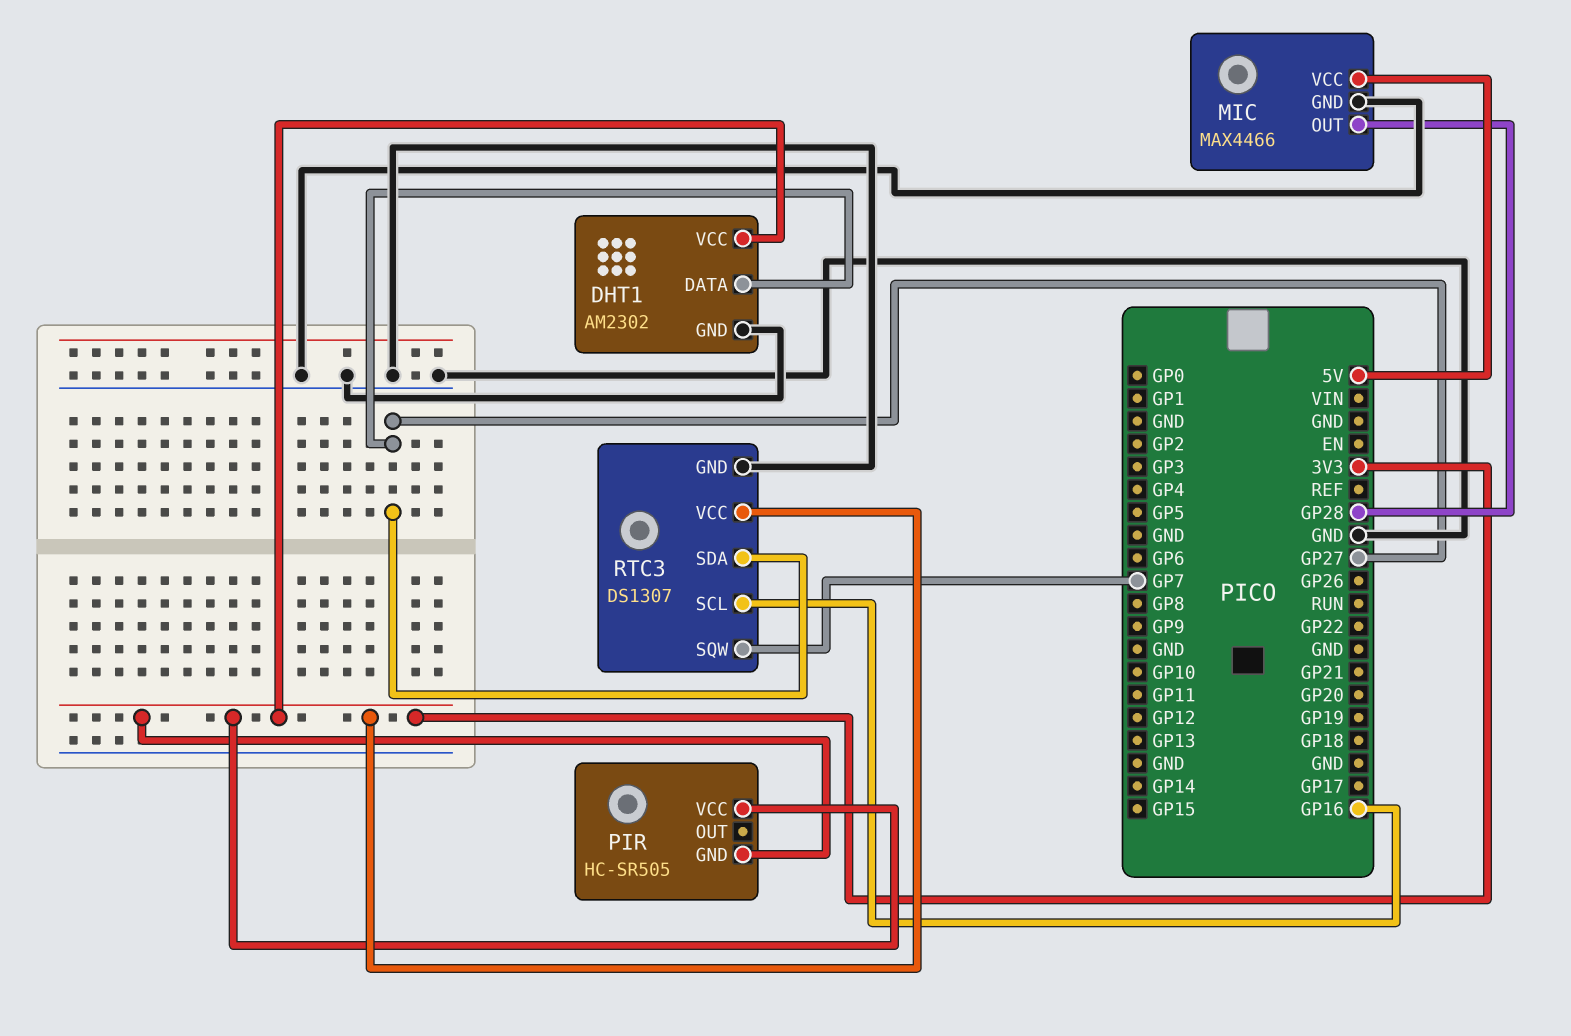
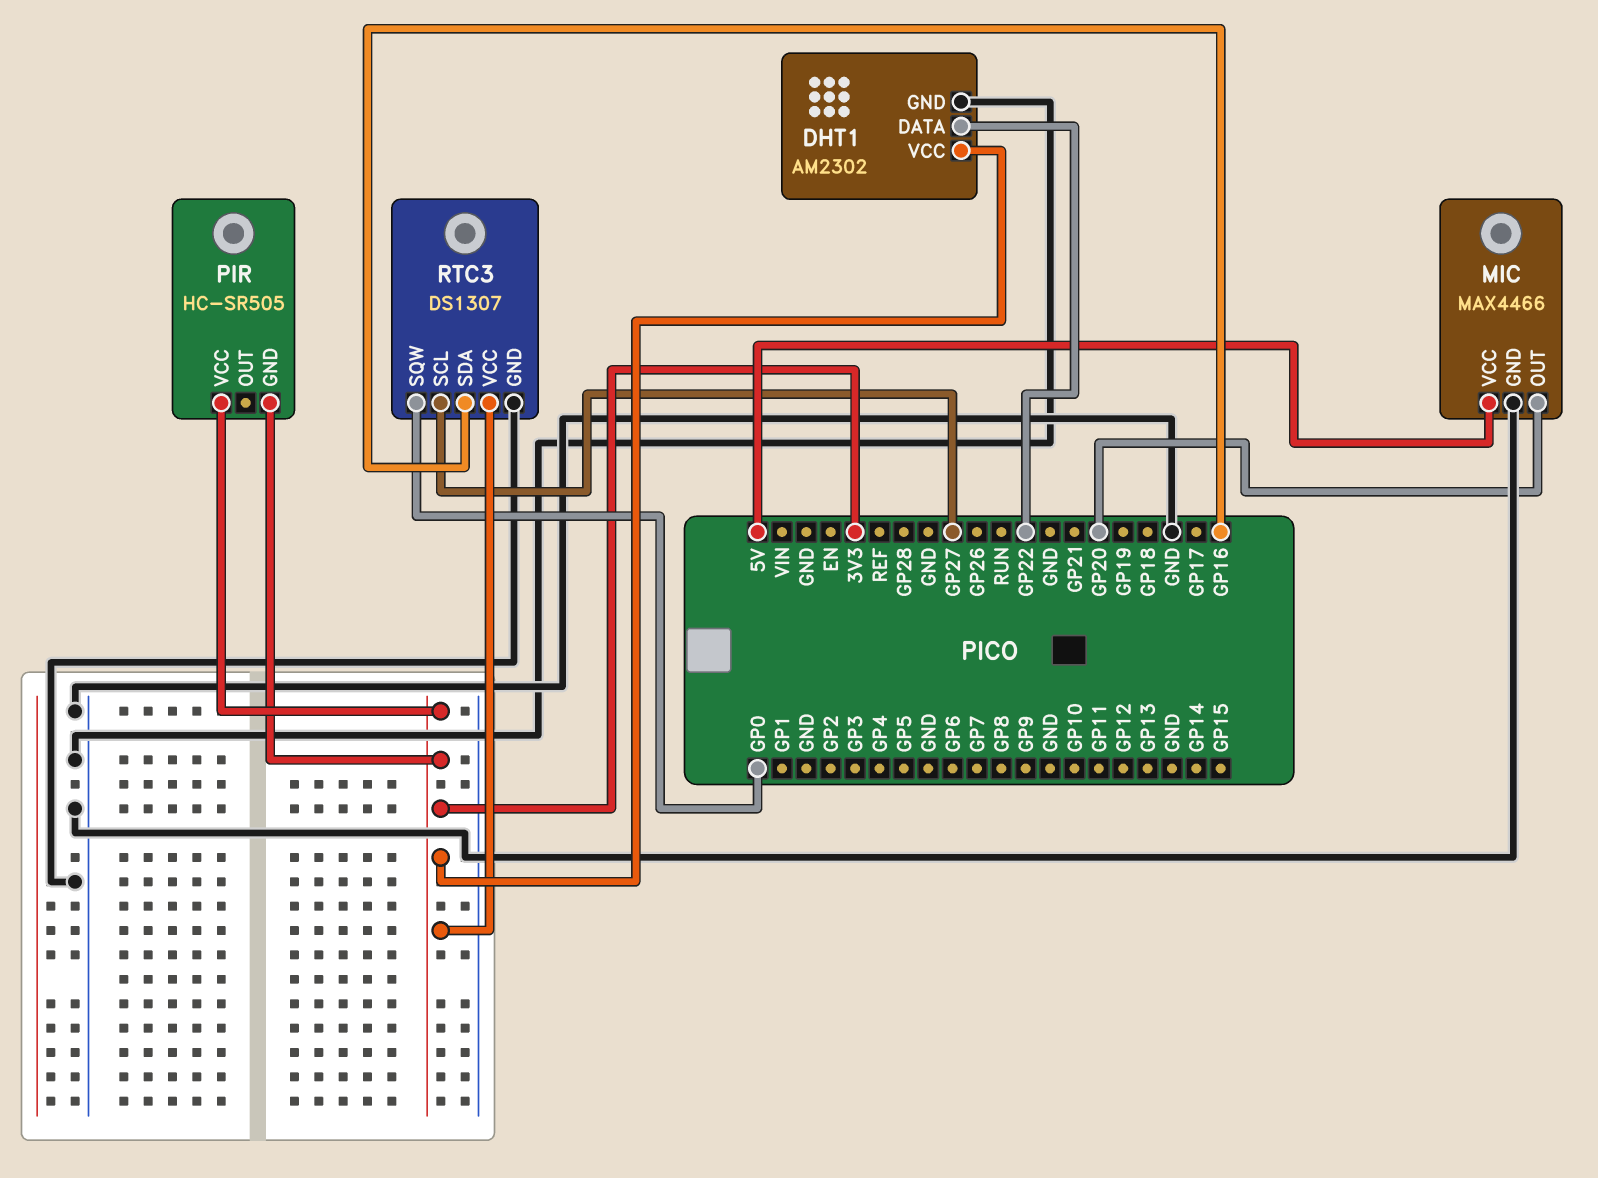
DHT1 pin DATA: GP27 -> GP22
MIC pin OUT: GP28 -> GP20
RTC3 pin SCL: GP16 -> GP27
RTC3 pin SDA: GP27 -> GP16
RTC3 pin SQW: GP7 -> GP0

